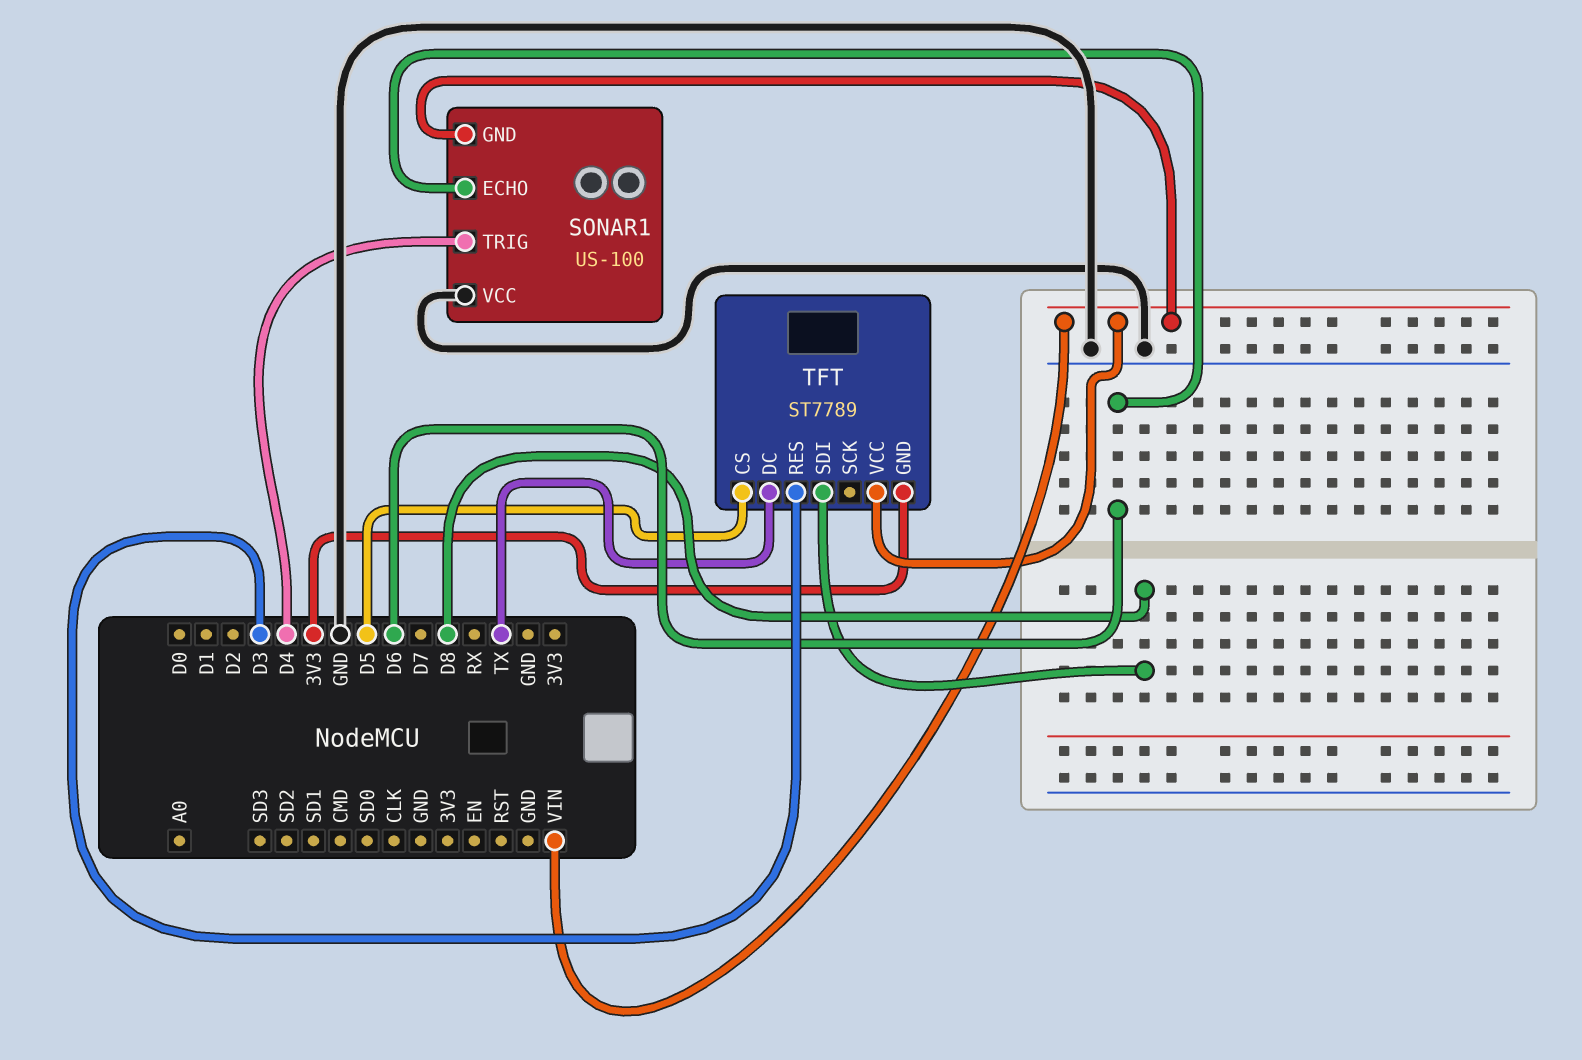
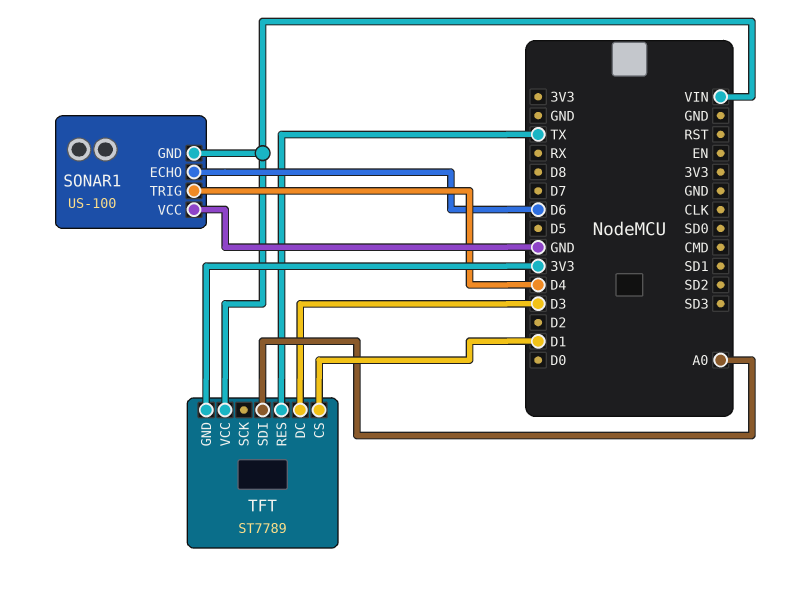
TFT pin CS: D5 -> D1
TFT pin DC: TX -> D3
TFT pin RES: D3 -> TX
TFT pin SDI: D8 -> A0

